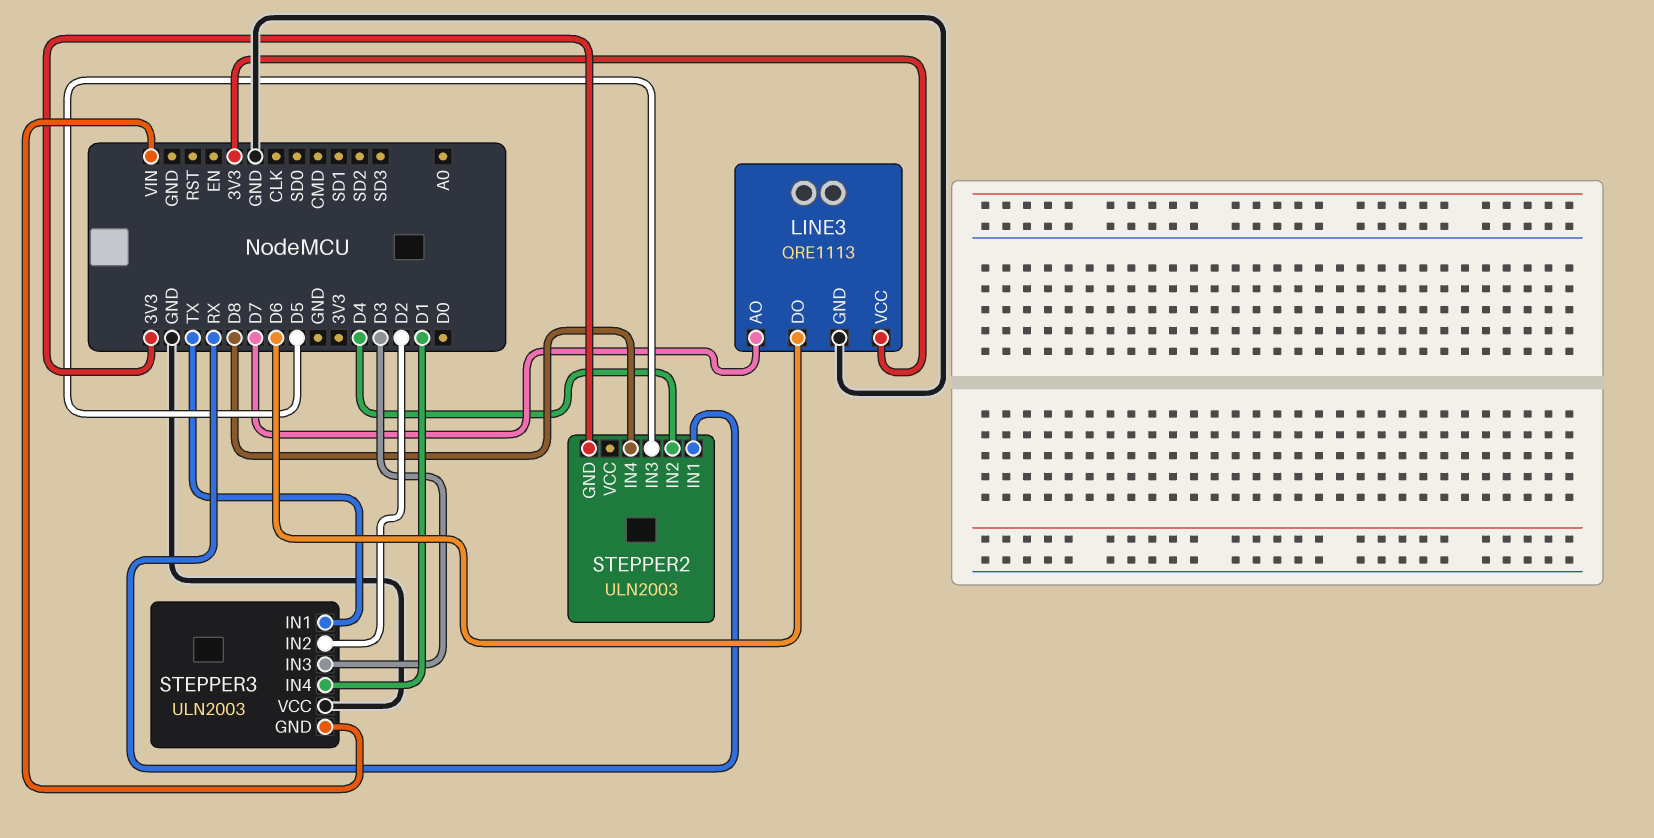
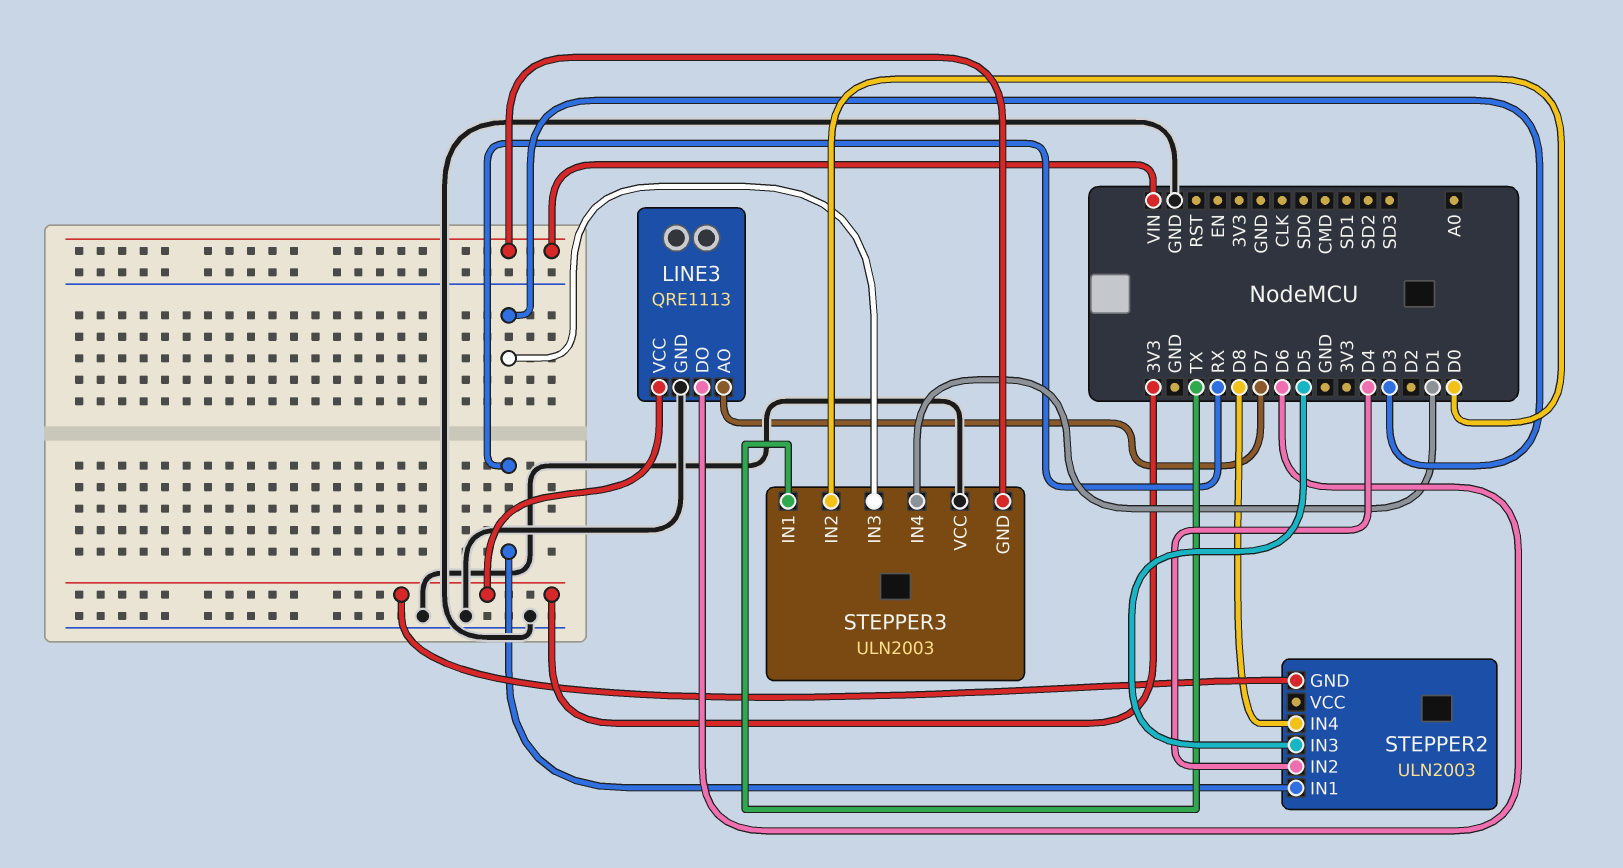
STEPPER3 pin IN2: D2 -> D0

